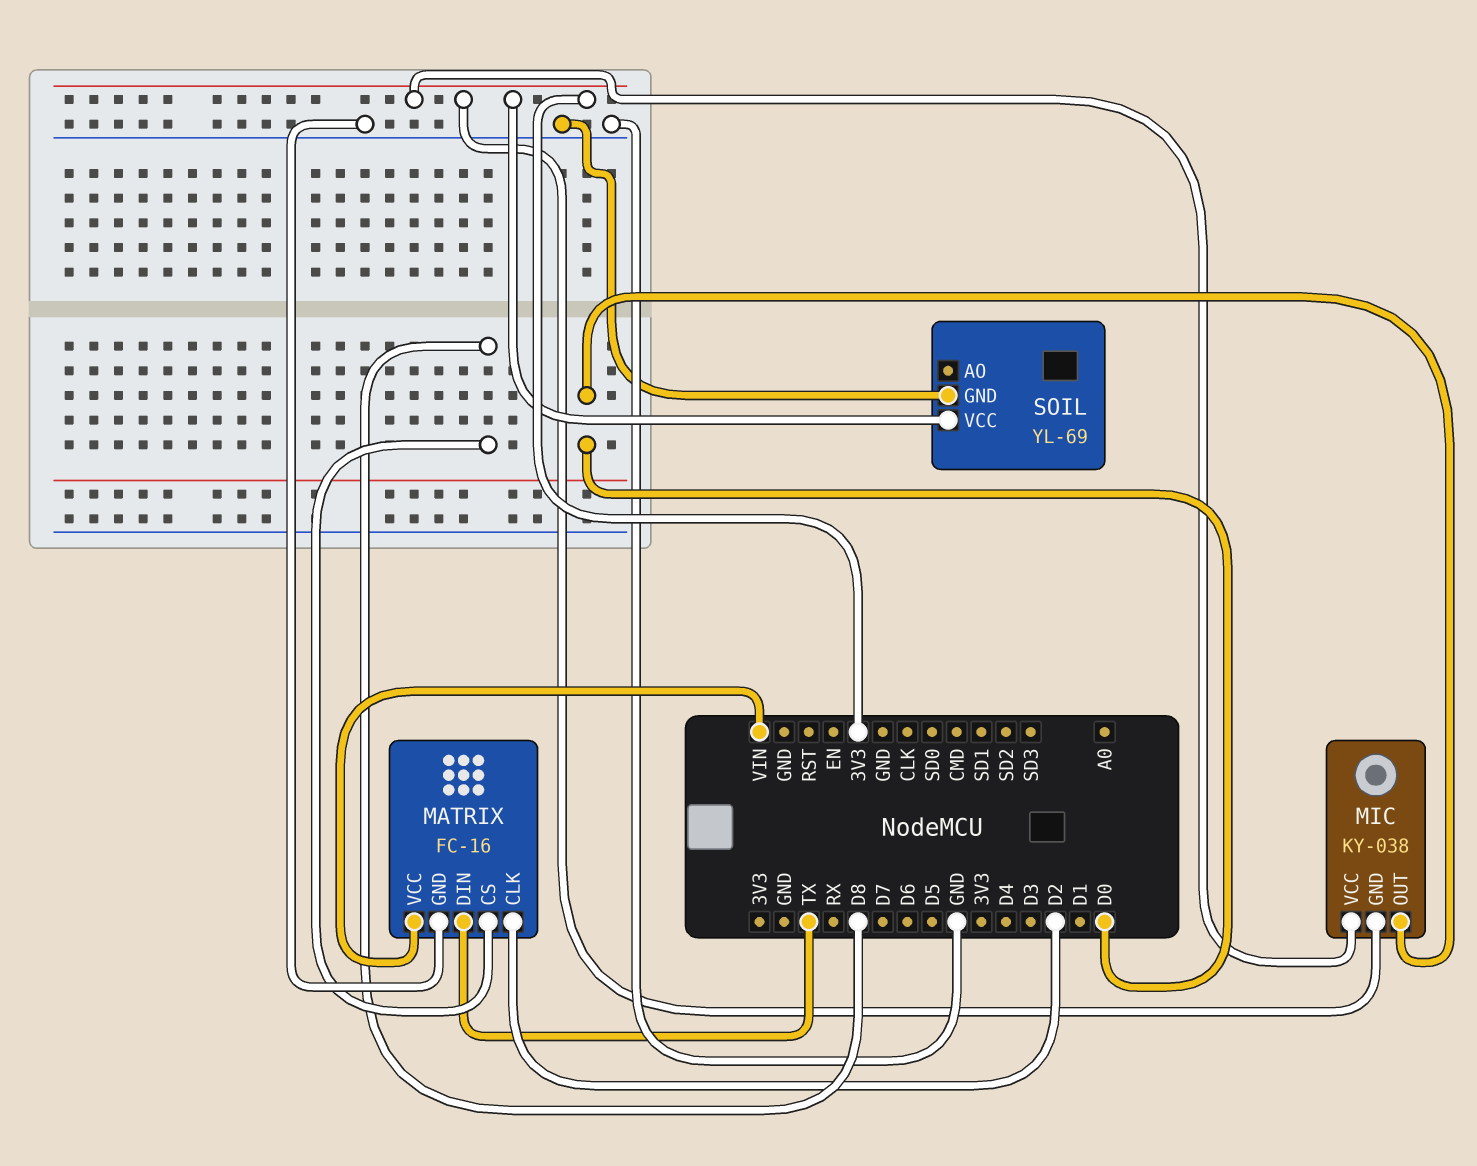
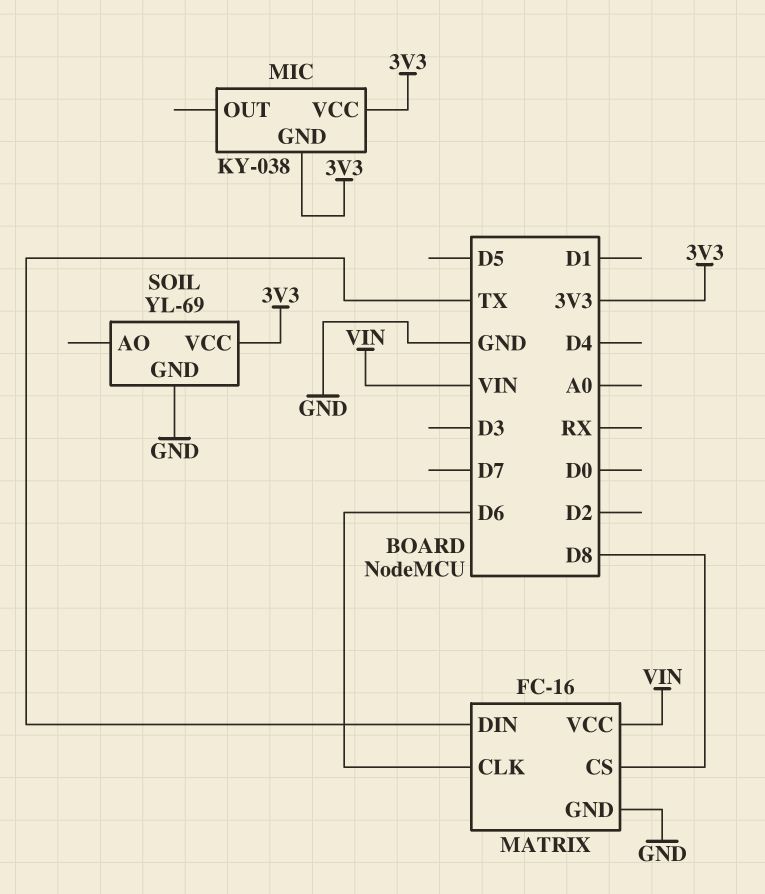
MATRIX pin CLK: D2 -> D6
MIC pin OUT: D0 -> none

